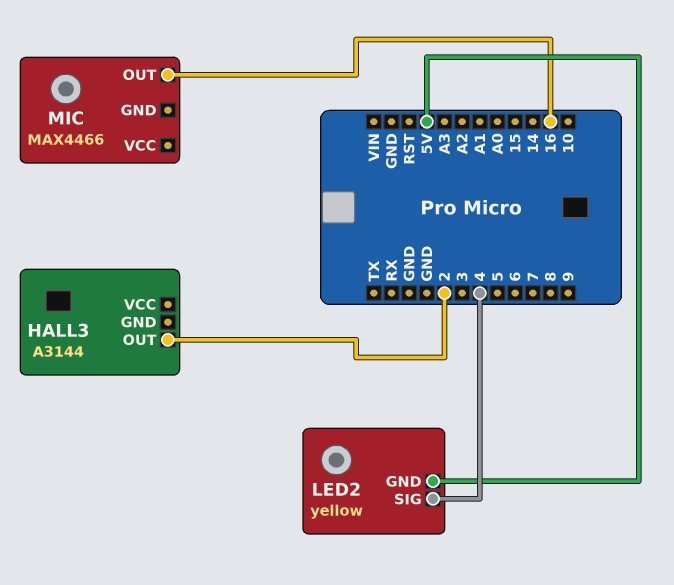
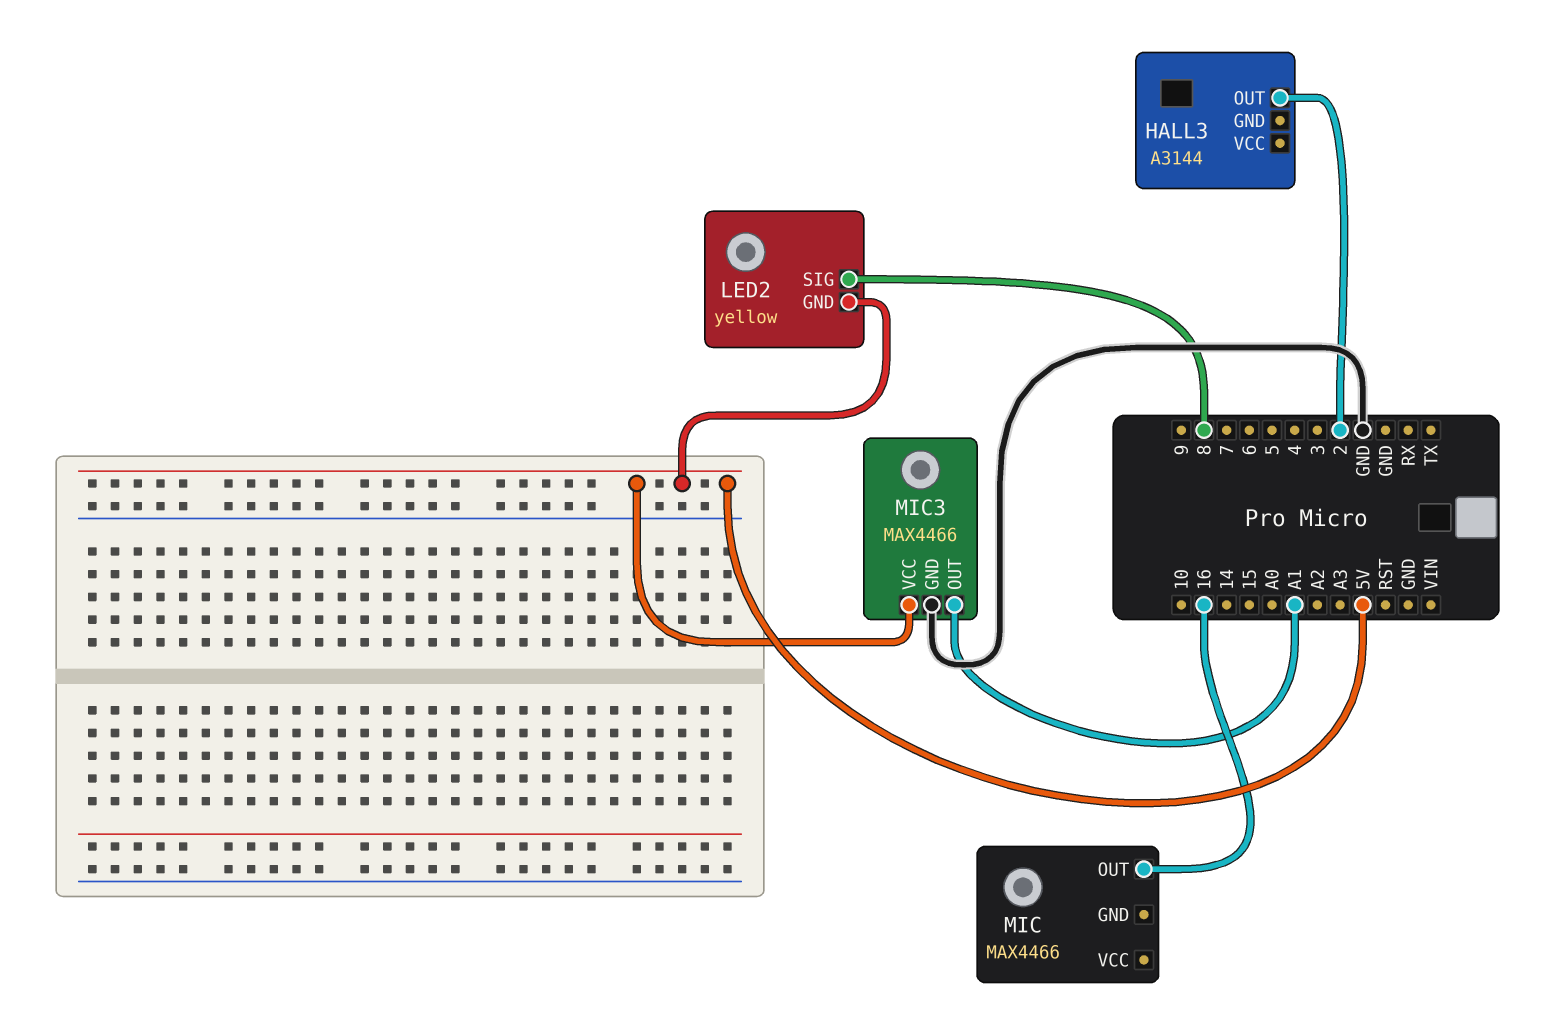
LED2 pin SIG: 4 -> 8
MIC3: none -> MAX4466
MIC3 pin GND: none -> GND
MIC3 pin OUT: none -> A1
MIC3 pin VCC: none -> 5V

